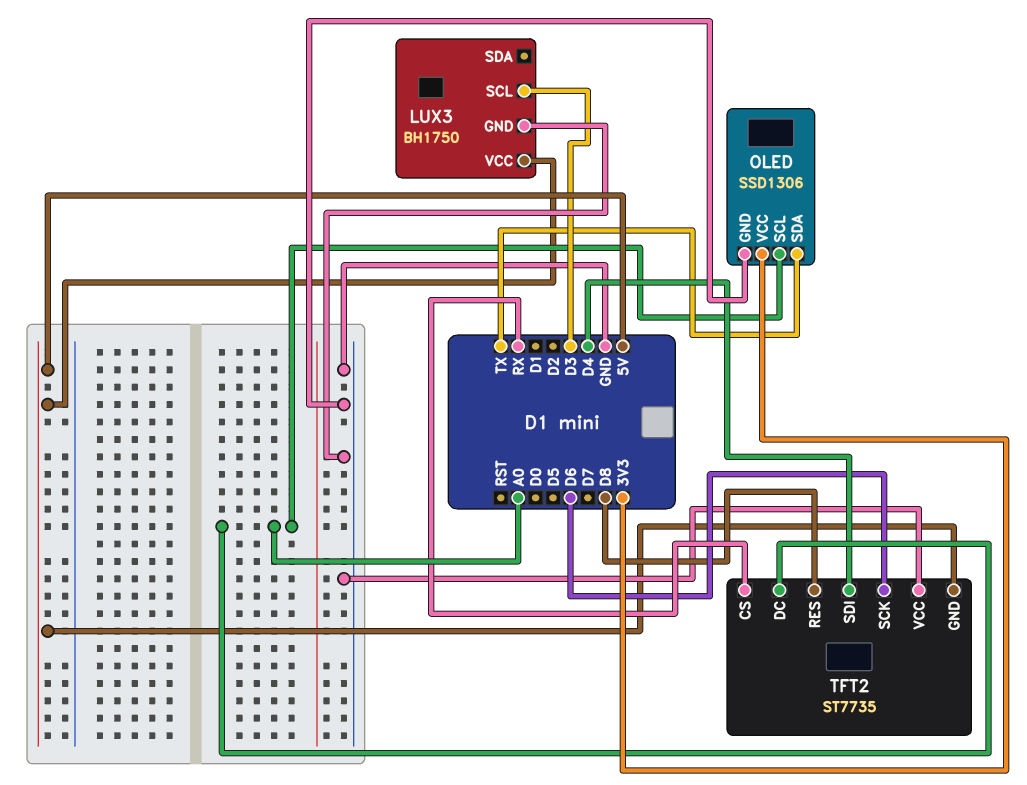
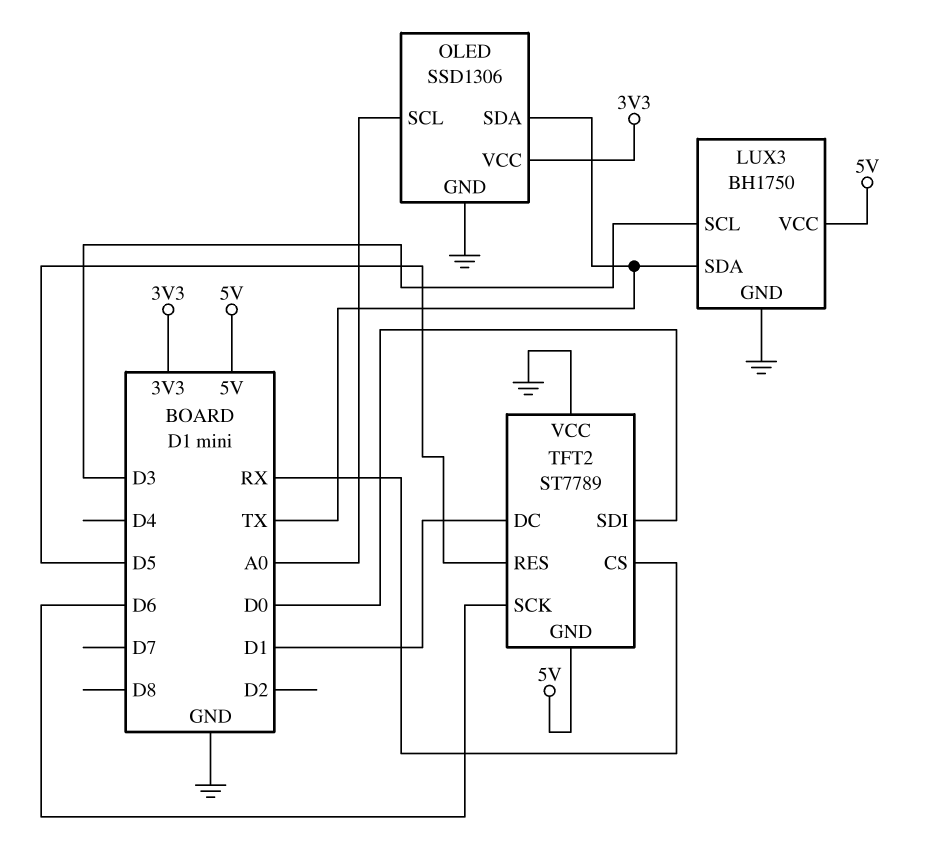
LUX3 pin SDA: none -> TX
TFT2: ST7735 -> ST7789
TFT2 pin DC: A0 -> D1
TFT2 pin RES: D8 -> D5
TFT2 pin SDI: D4 -> D0

